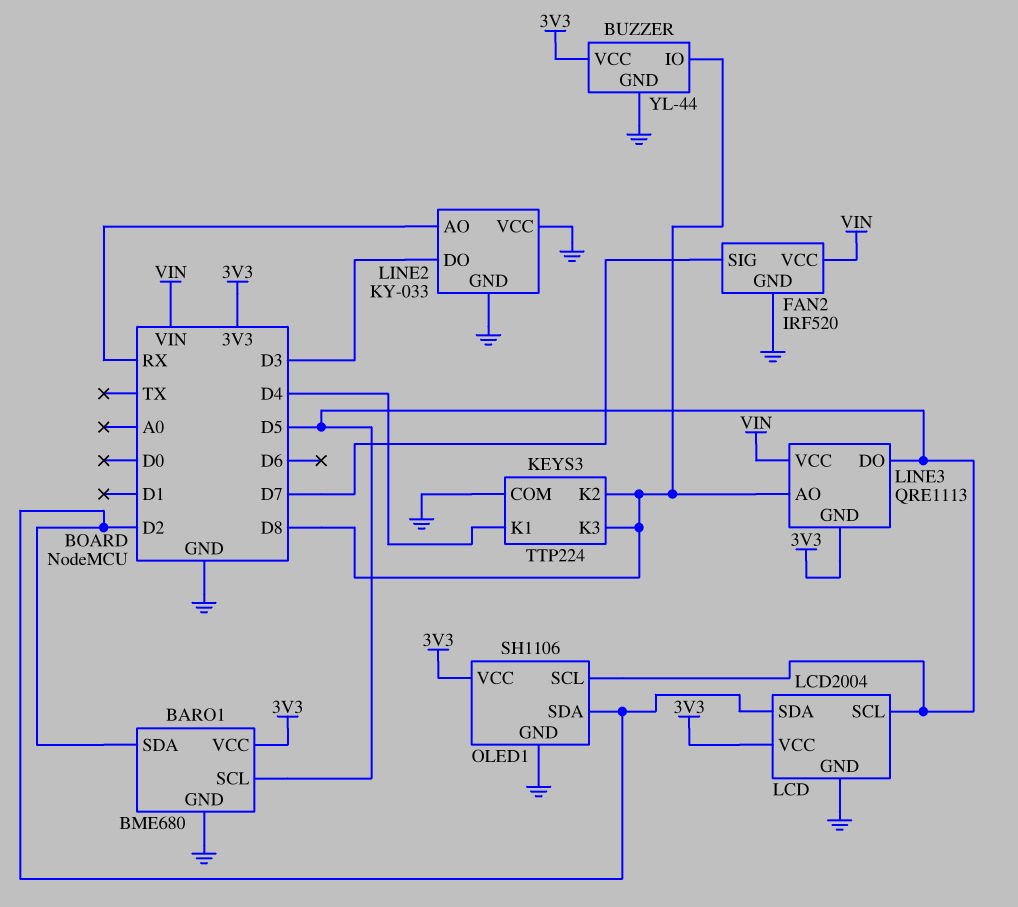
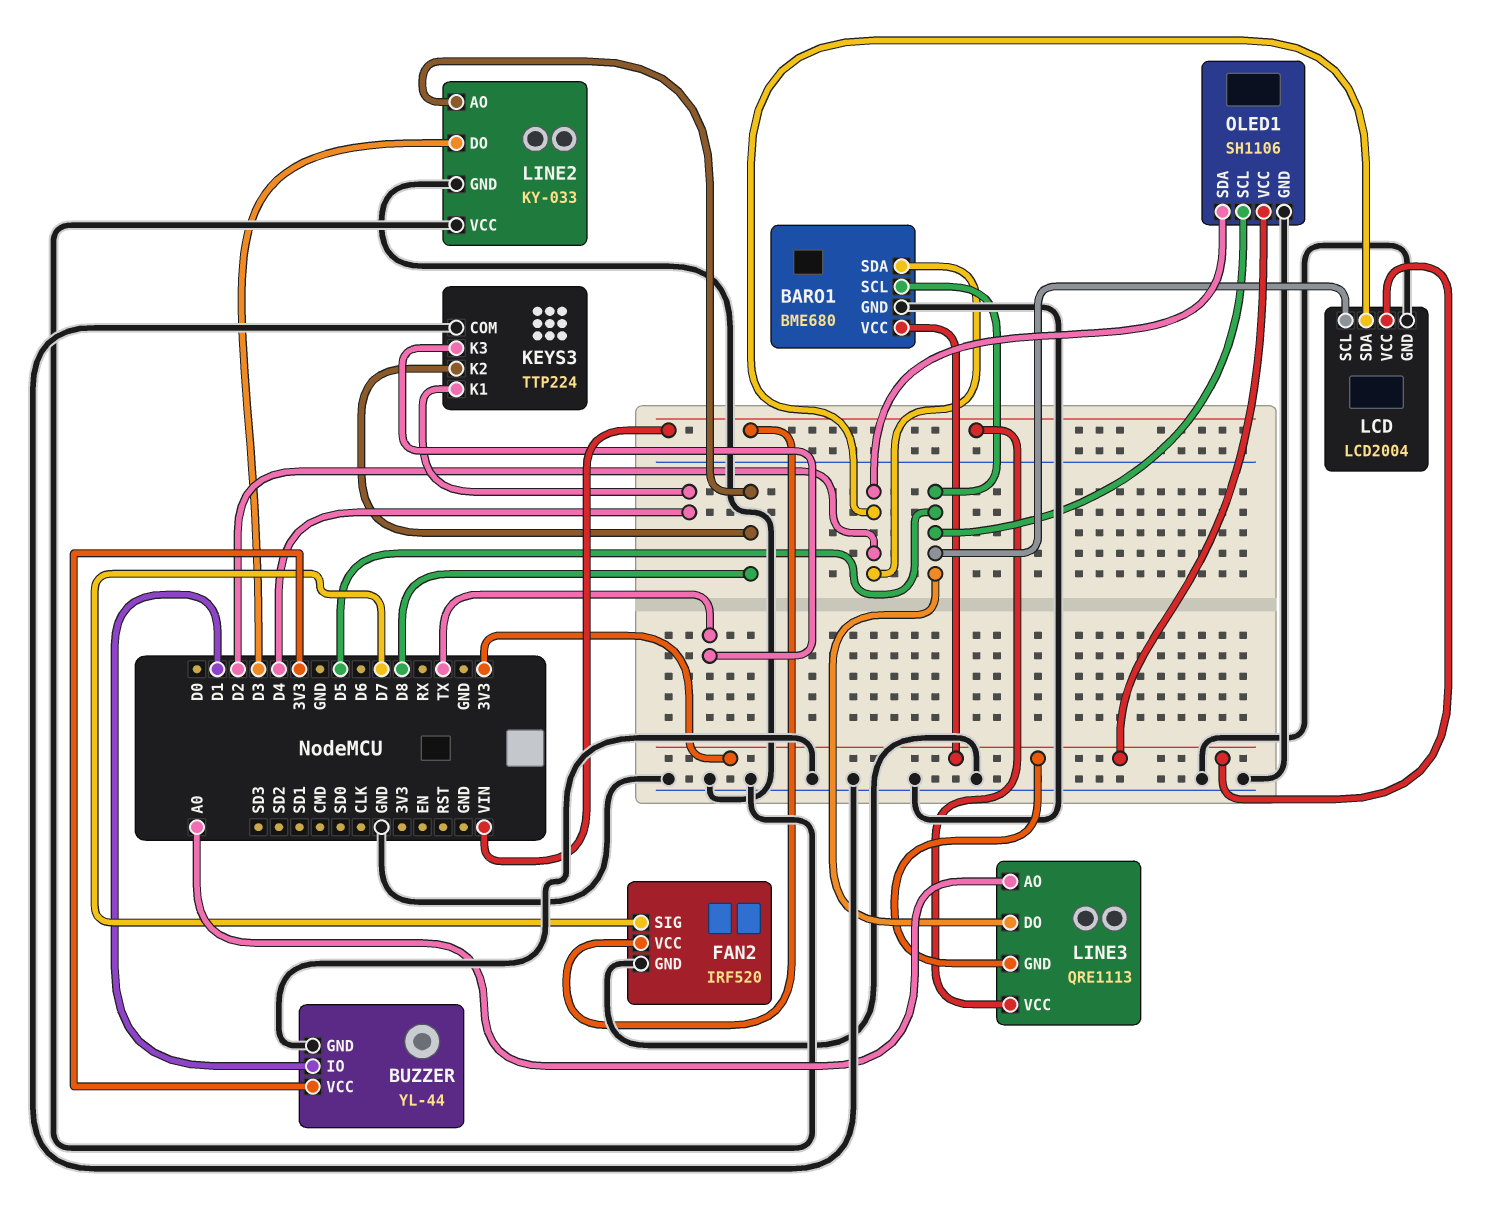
BUZZER pin IO: D8 -> D1
KEYS3 pin K3: D8 -> TX
LINE2 pin AO: RX -> D8
LINE3 pin AO: D8 -> A0

